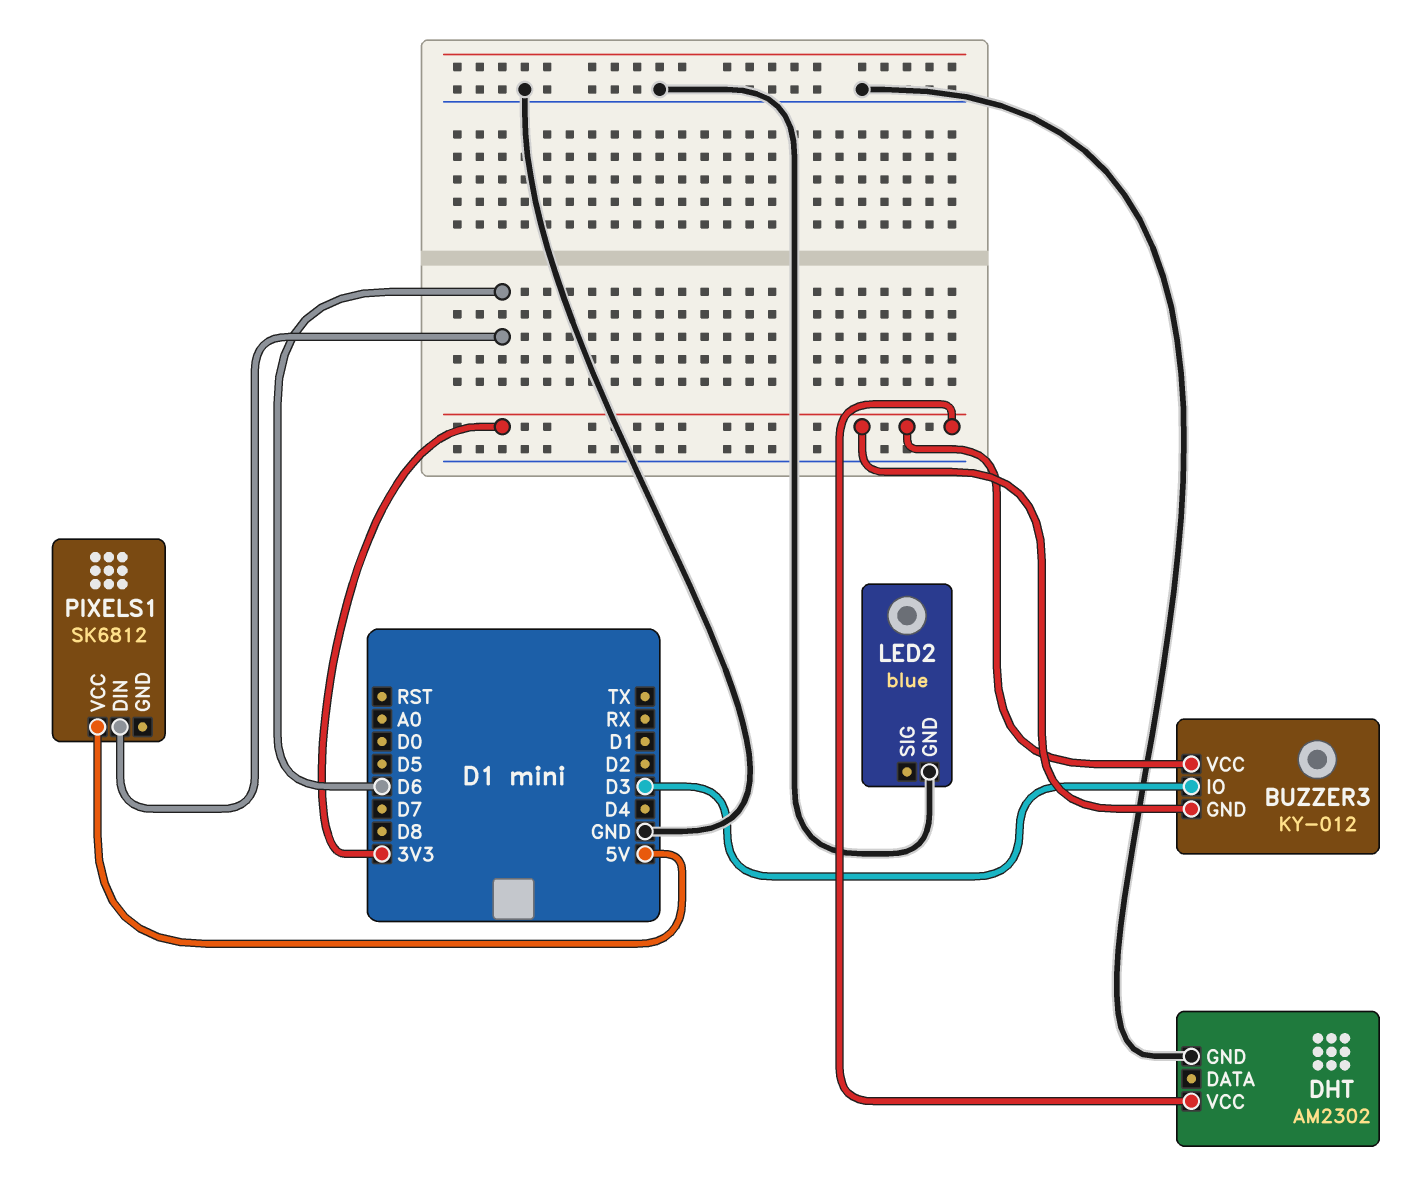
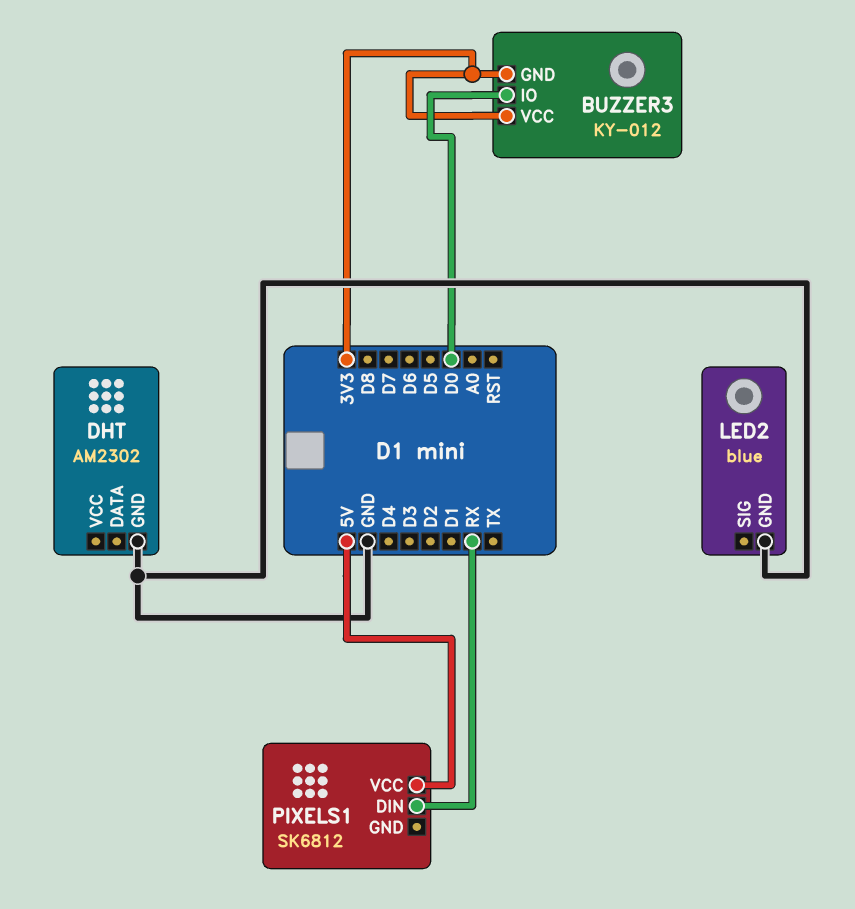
BUZZER3 pin IO: D3 -> D0
DHT pin VCC: 3V3 -> none
PIXELS1 pin DIN: D6 -> RX

